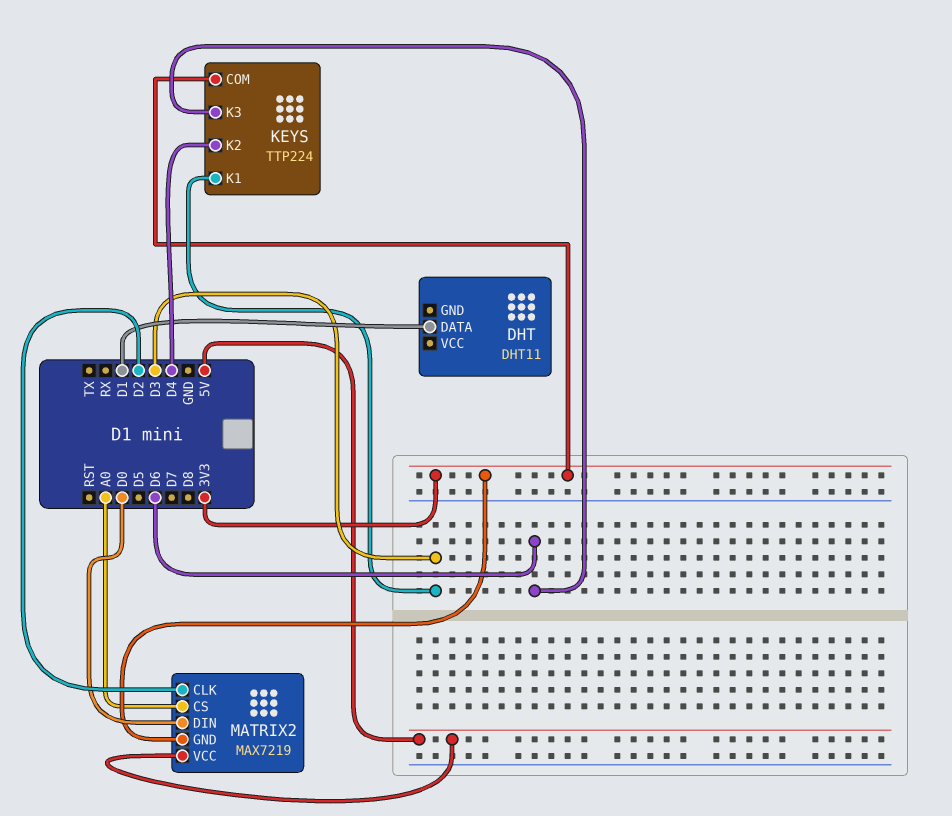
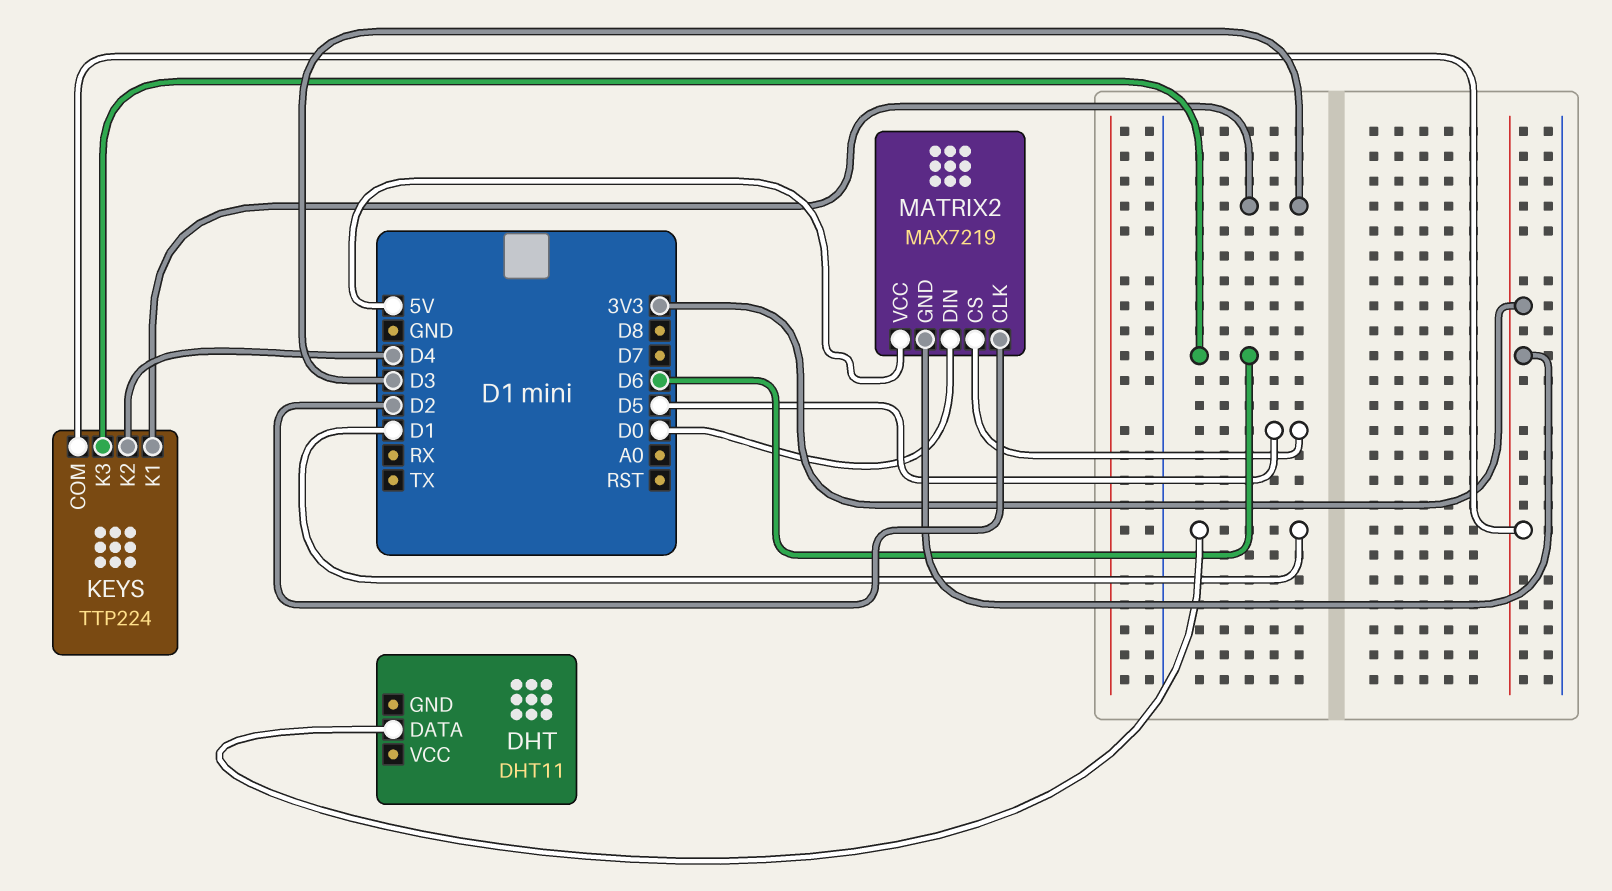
MATRIX2 pin CS: A0 -> D5

